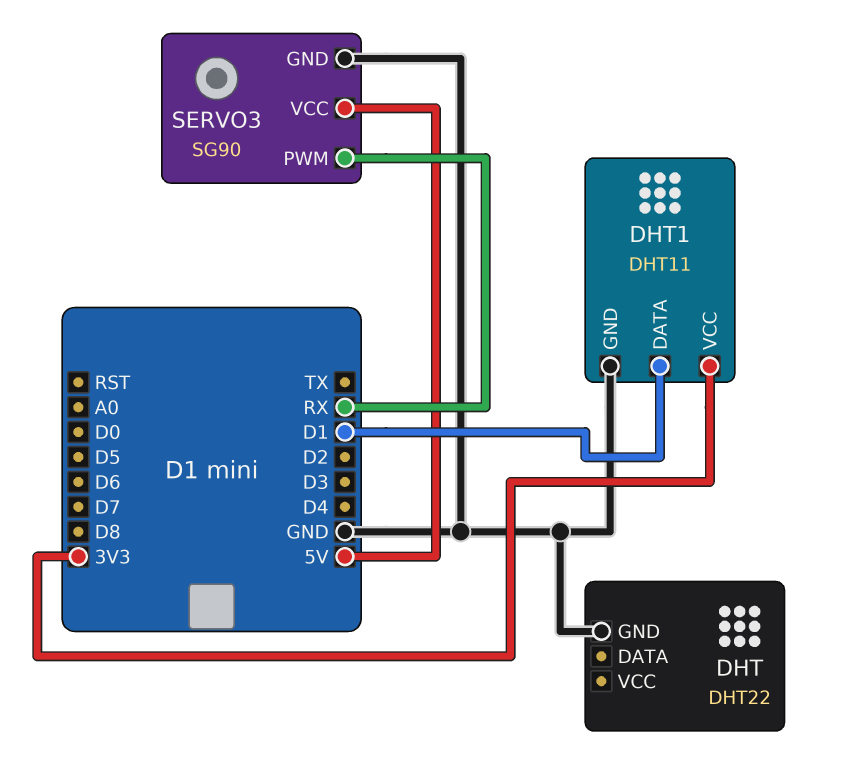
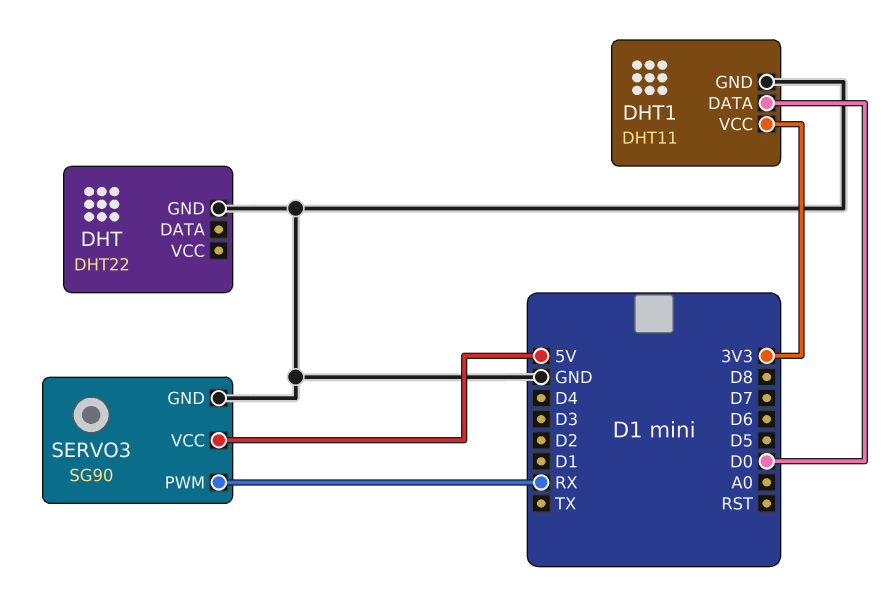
DHT1 pin DATA: D1 -> D0

